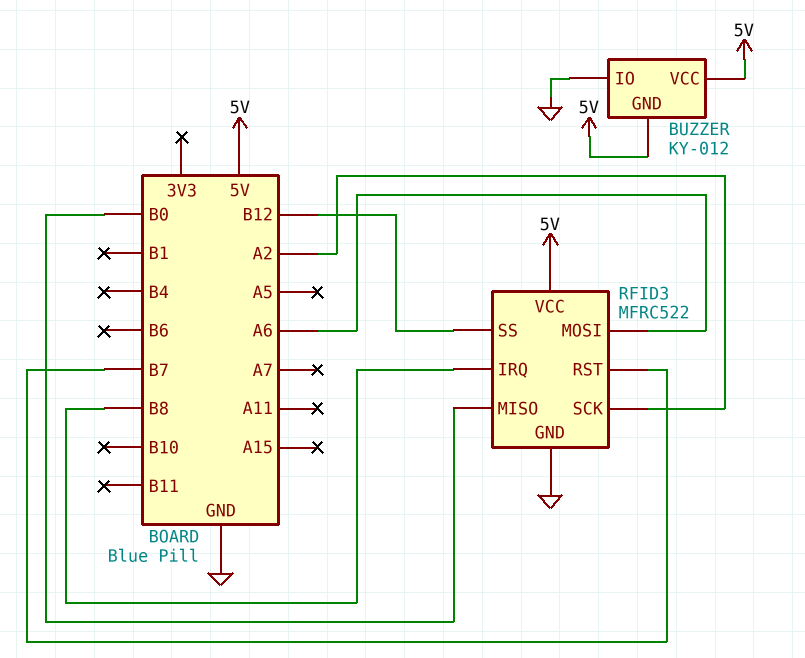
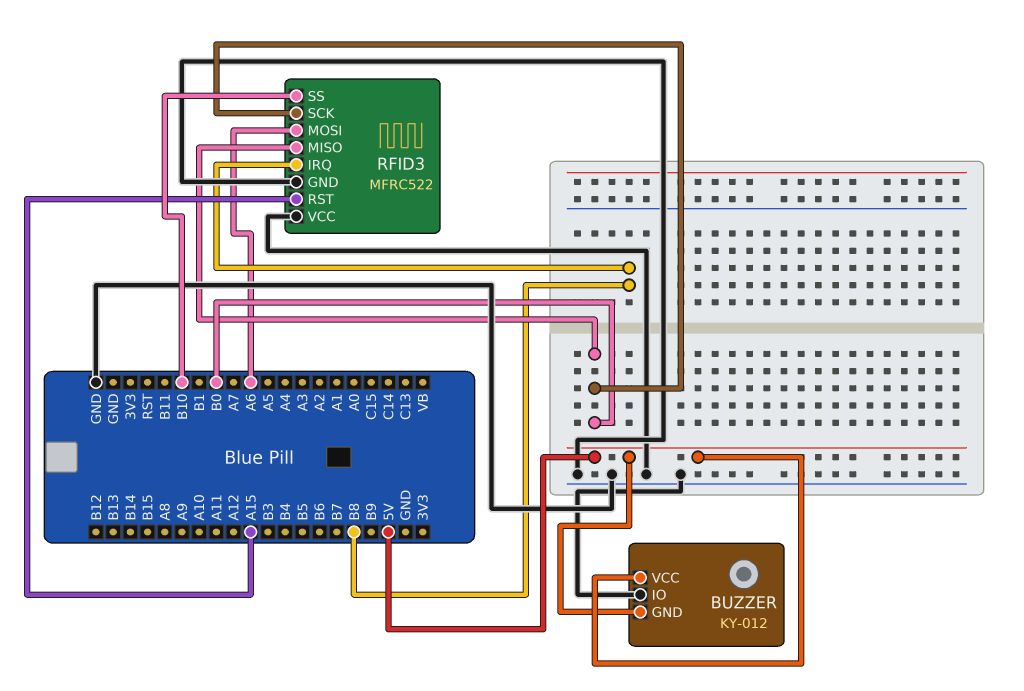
RFID3 pin RST: B7 -> A15
RFID3 pin SCK: A2 -> B0
RFID3 pin SS: B12 -> B10
RFID3 pin VCC: 5V -> GND

